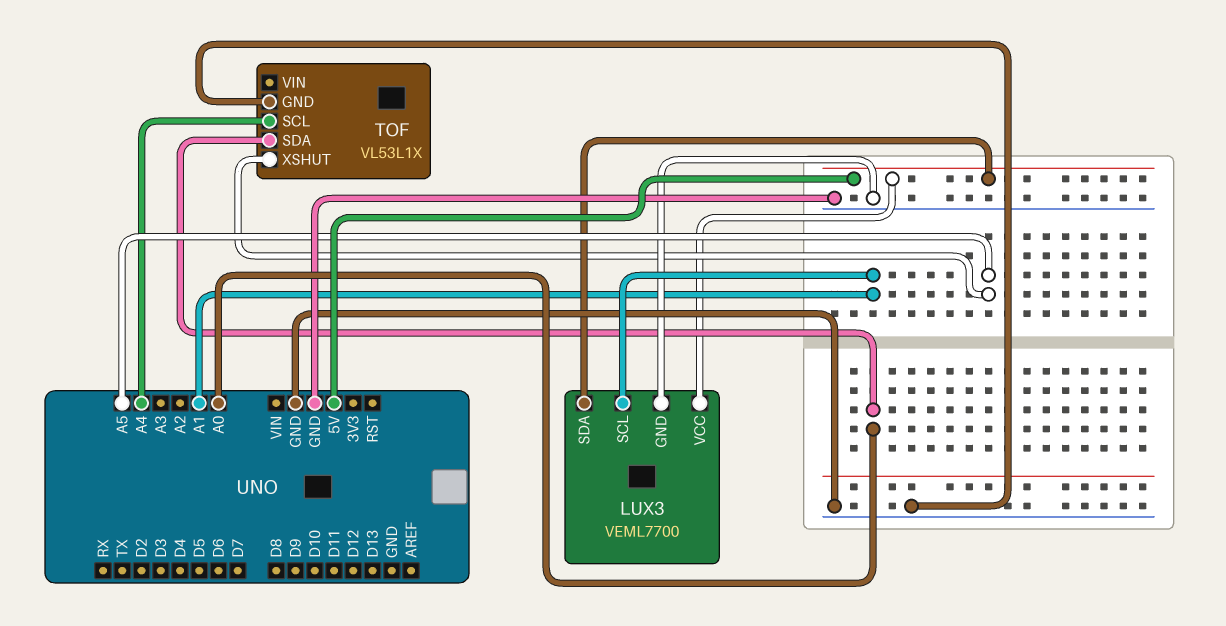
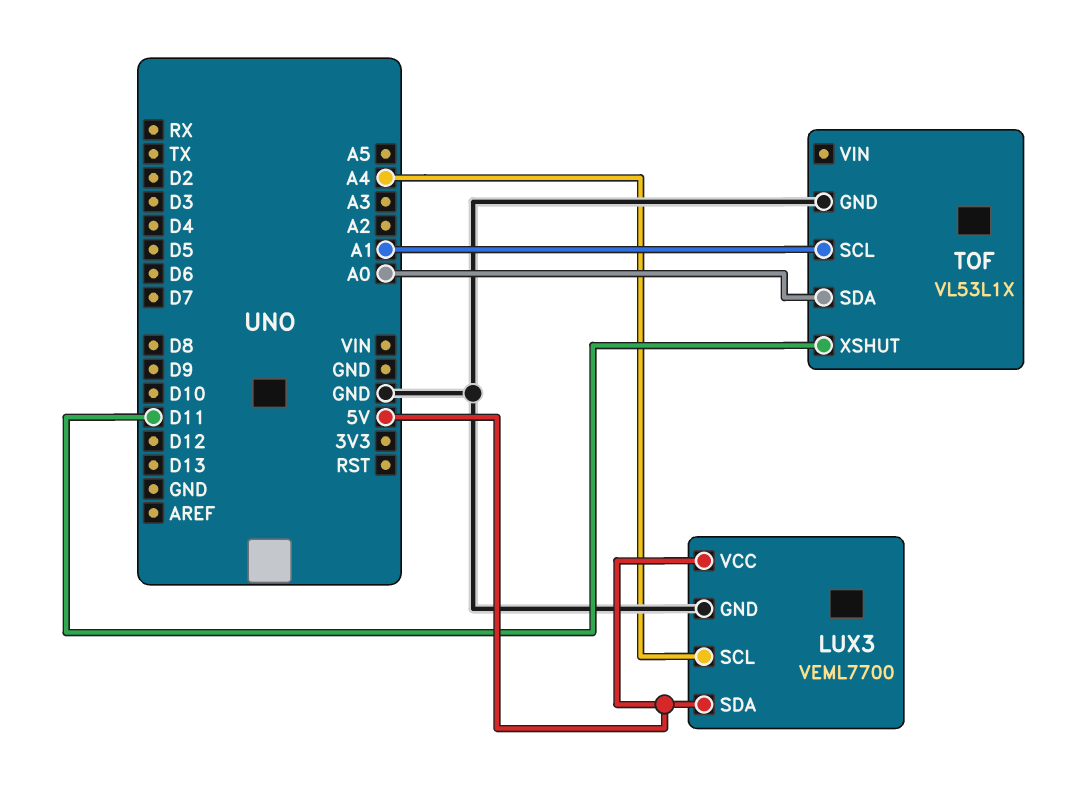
LUX3 pin SCL: A1 -> A4
TOF pin SCL: A4 -> A1
TOF pin XSHUT: A5 -> D11

